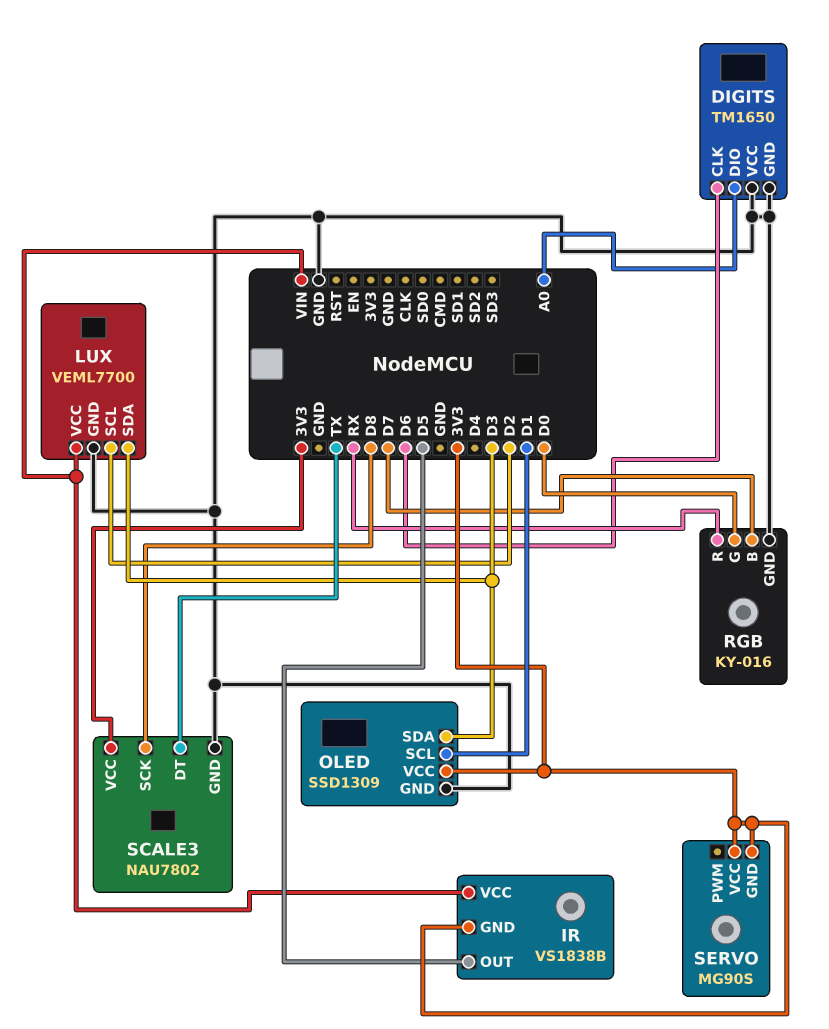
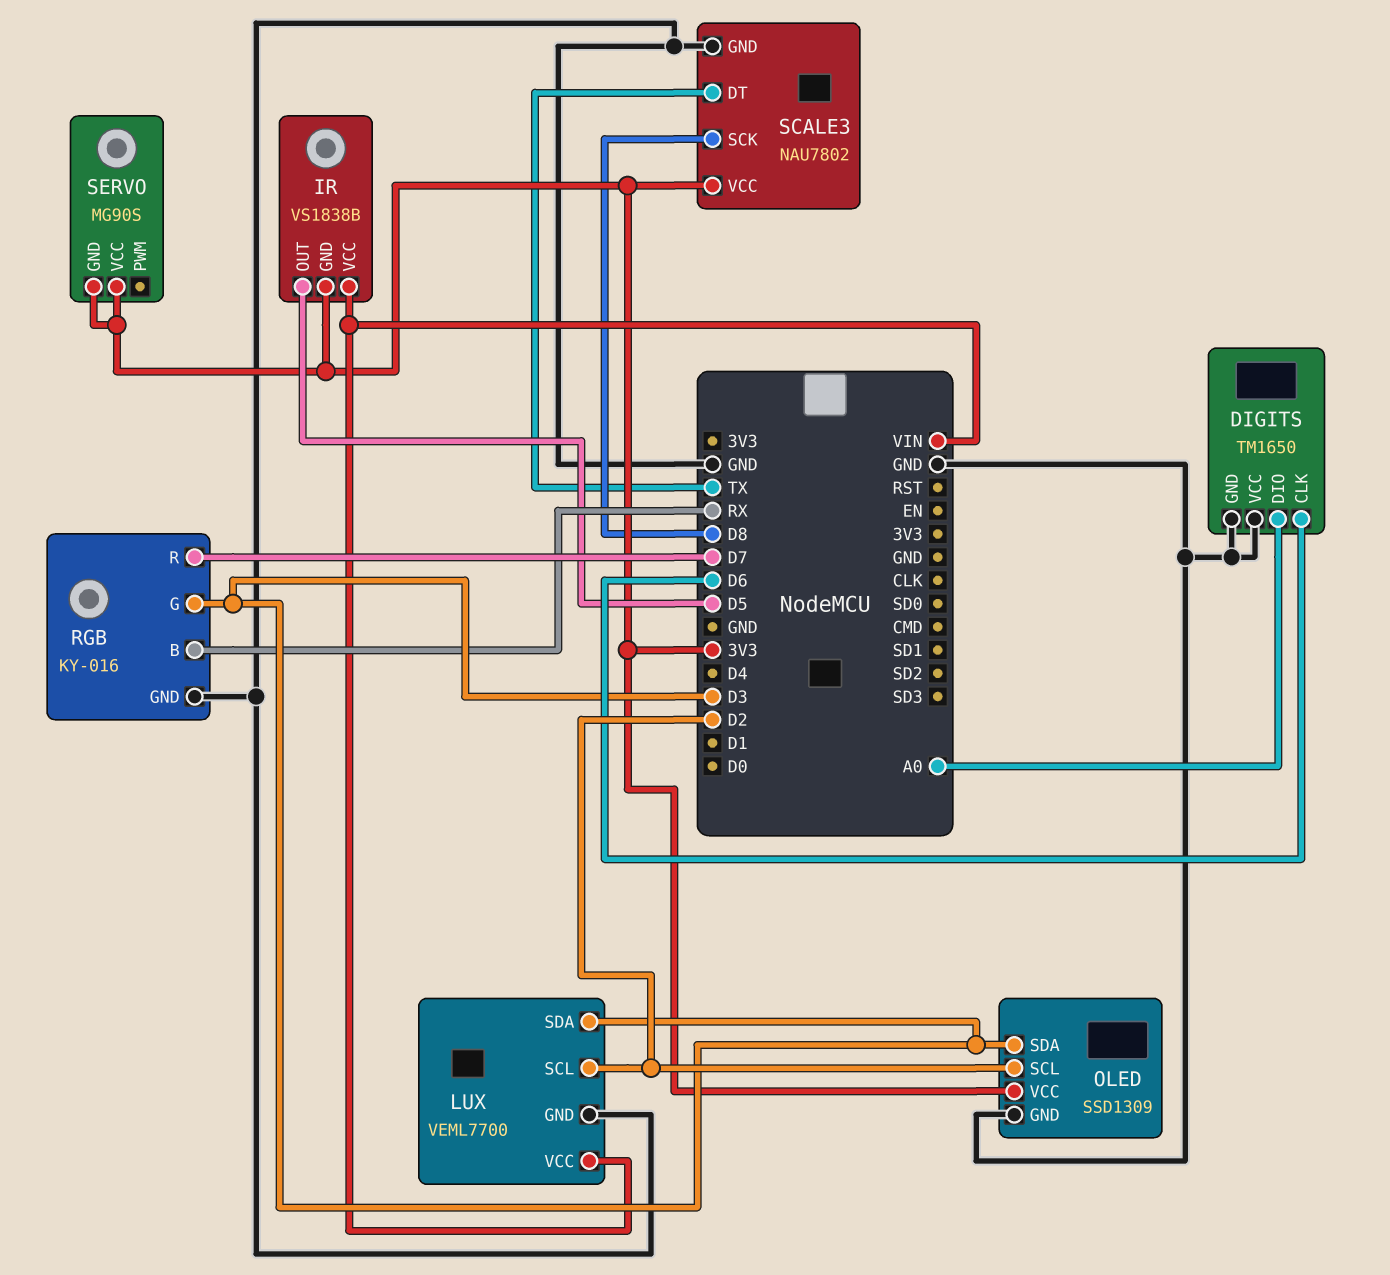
OLED pin SCL: D1 -> D2
RGB pin B: D7 -> RX
RGB pin G: D0 -> D3
RGB pin R: RX -> D7

